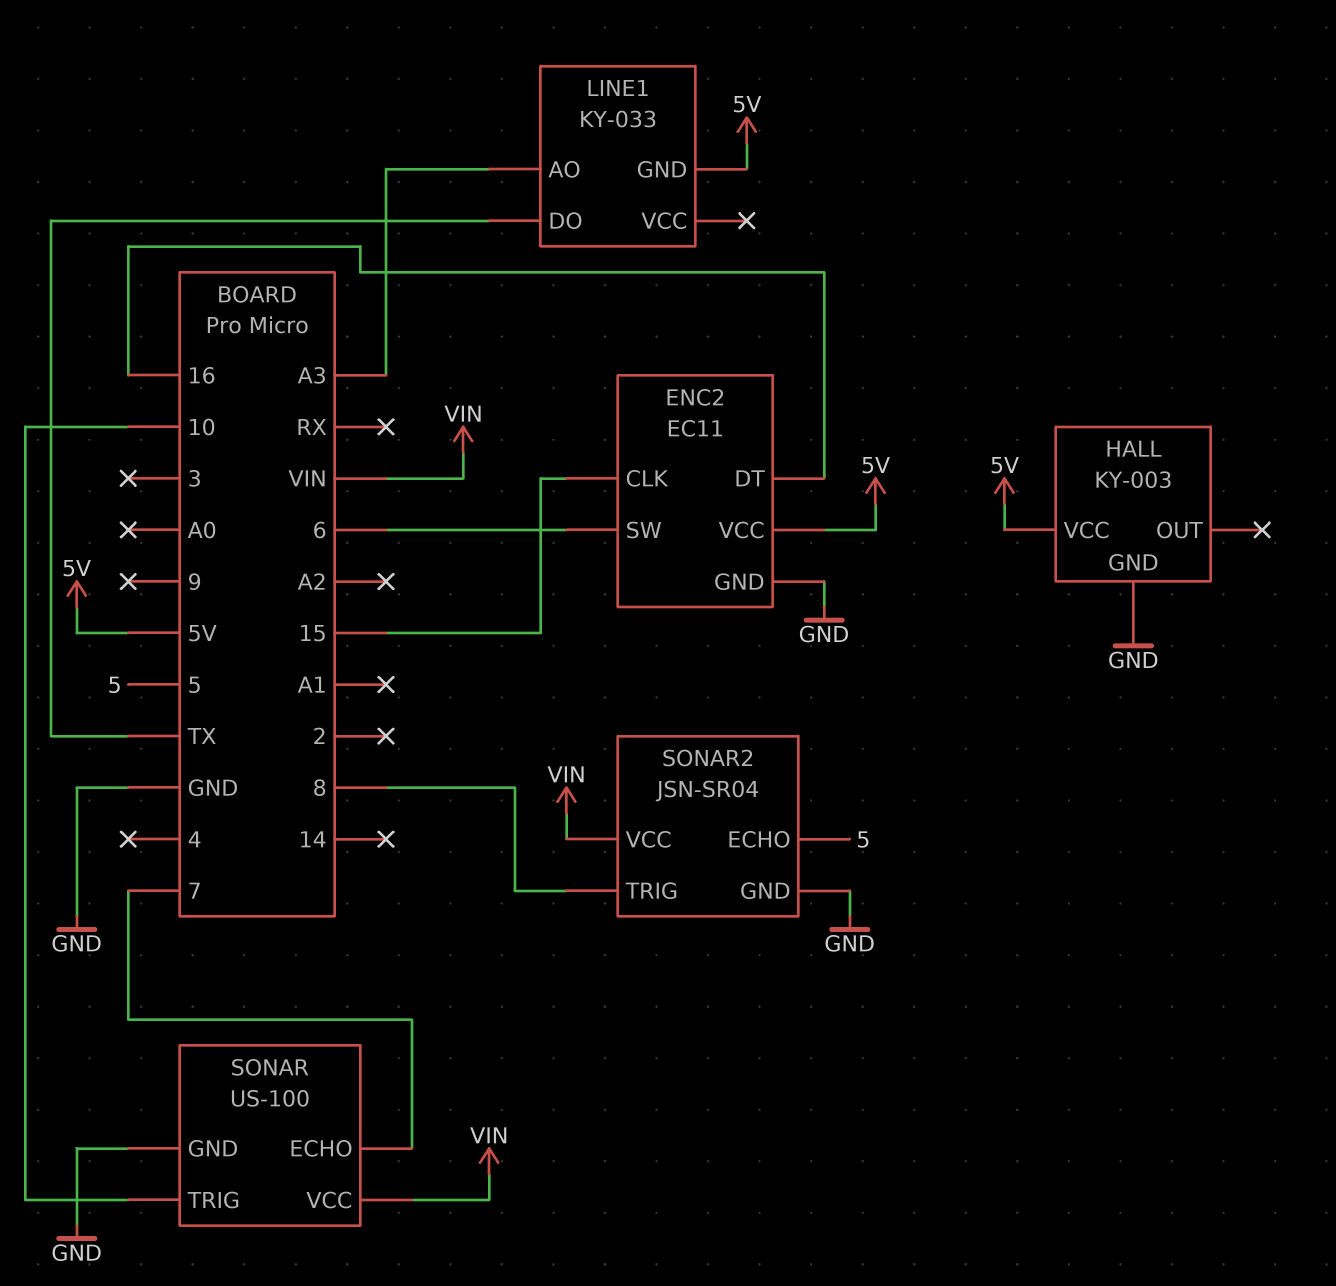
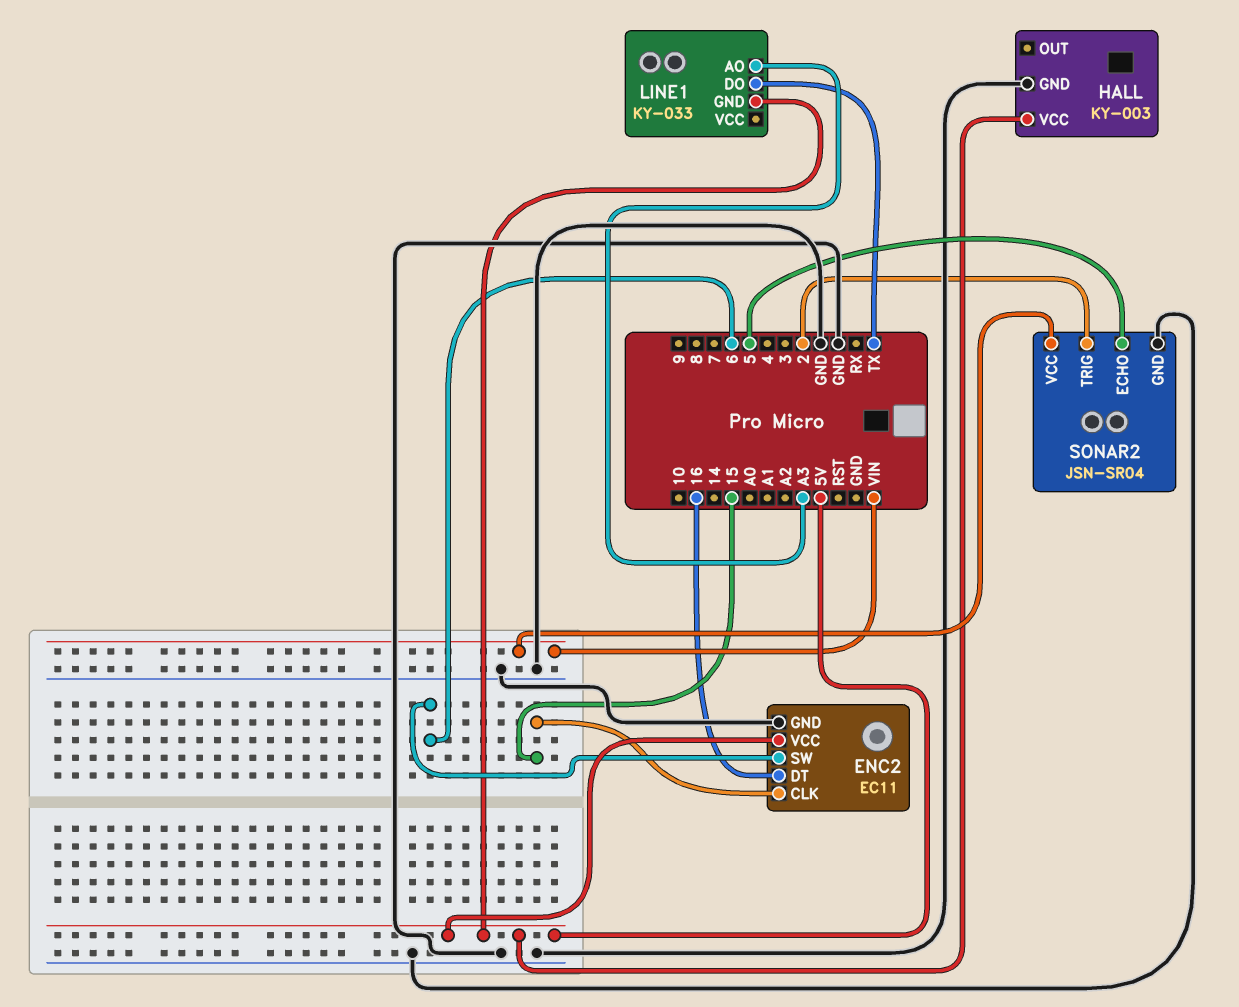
SONAR: US-100 -> none
SONAR pin ECHO: 7 -> none
SONAR pin GND: GND -> none
SONAR pin TRIG: 10 -> none
SONAR pin VCC: VIN -> none
SONAR2 pin TRIG: 8 -> 2

